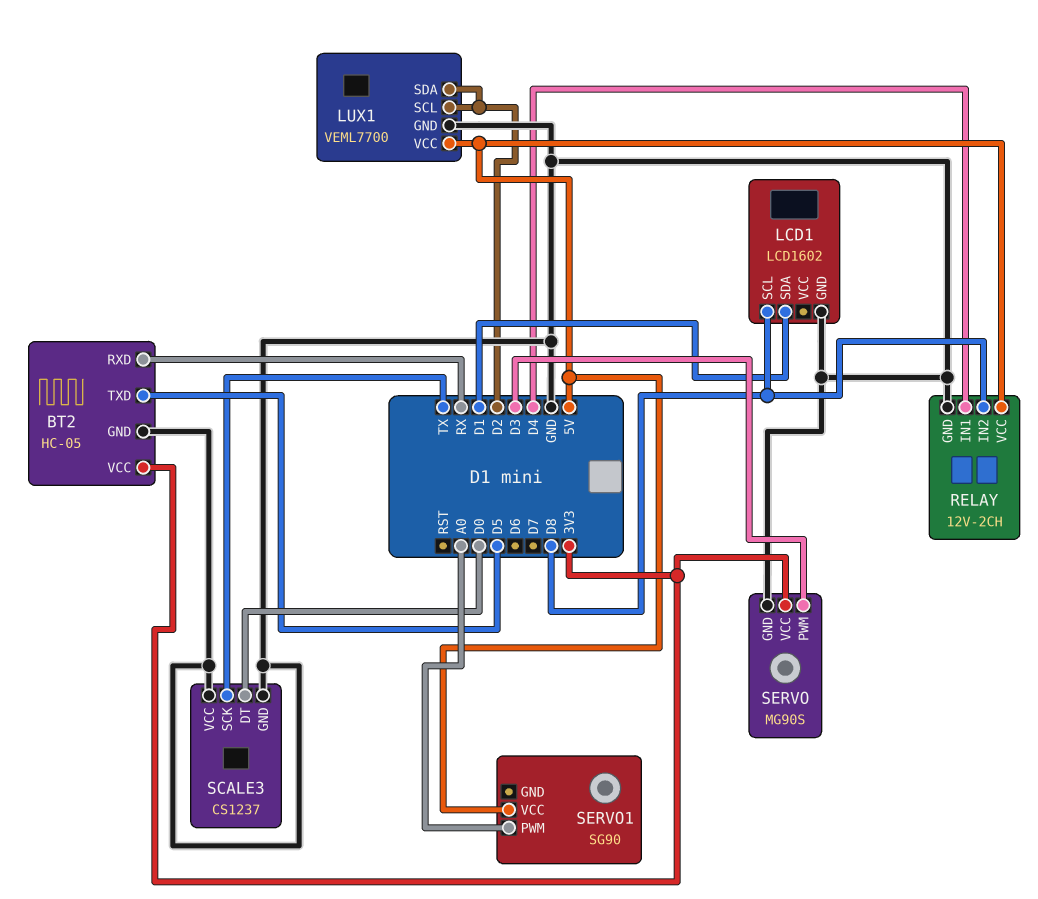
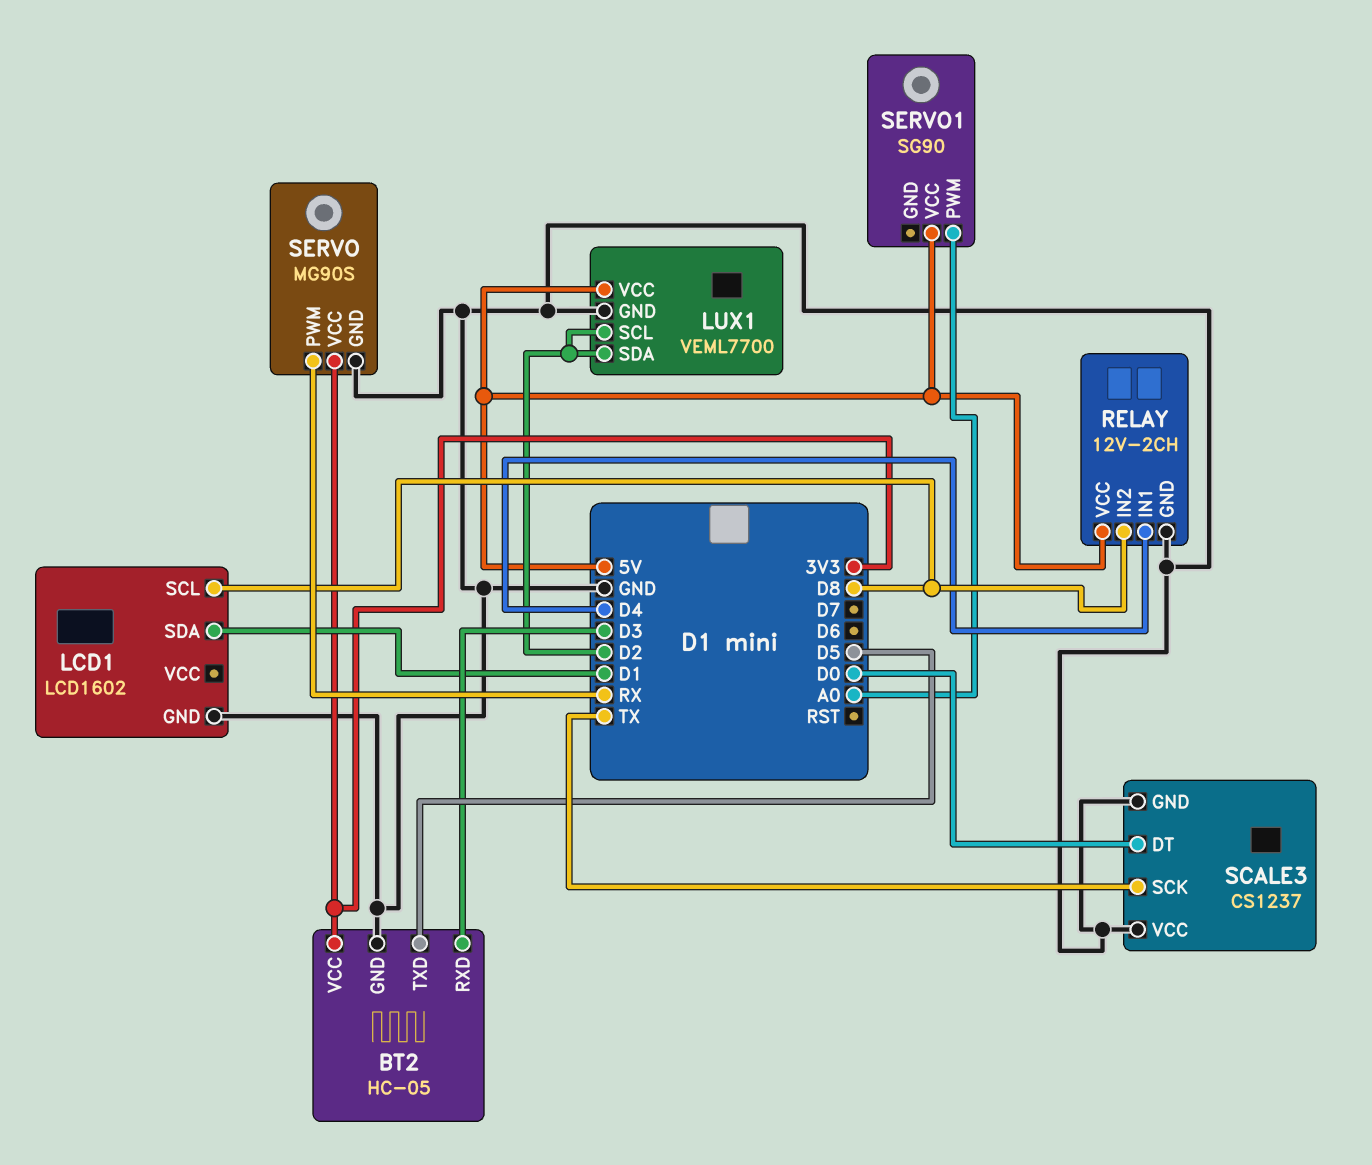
BT2 pin RXD: RX -> D3
SERVO pin PWM: D3 -> RX

